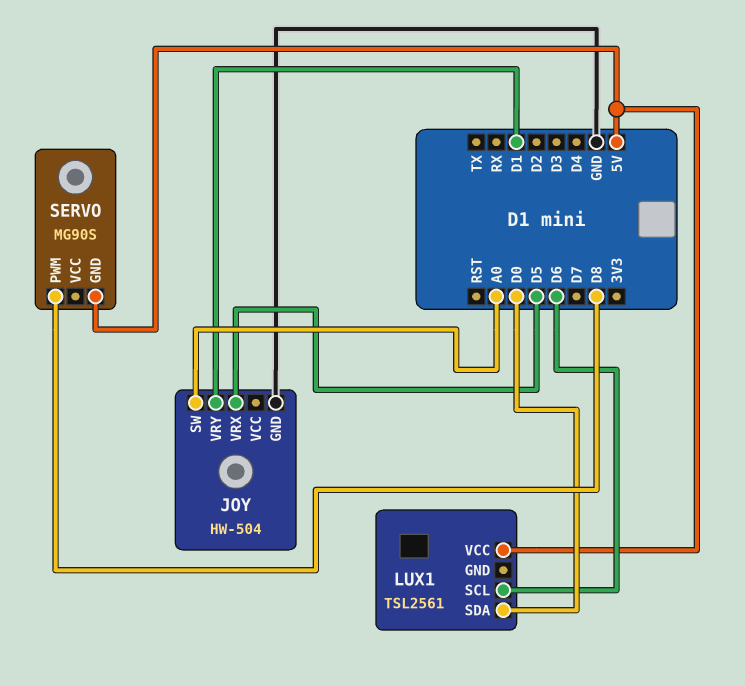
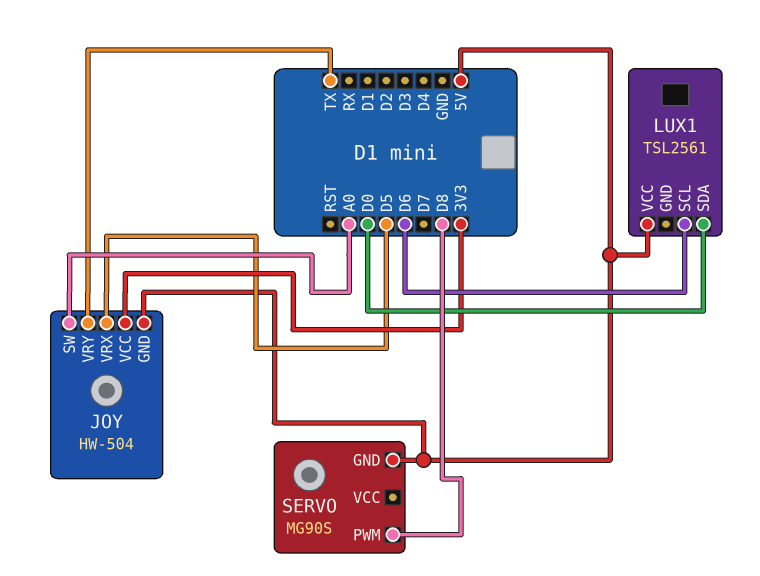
JOY pin GND: GND -> 5V
JOY pin VCC: none -> 3V3
JOY pin VRY: D1 -> TX

